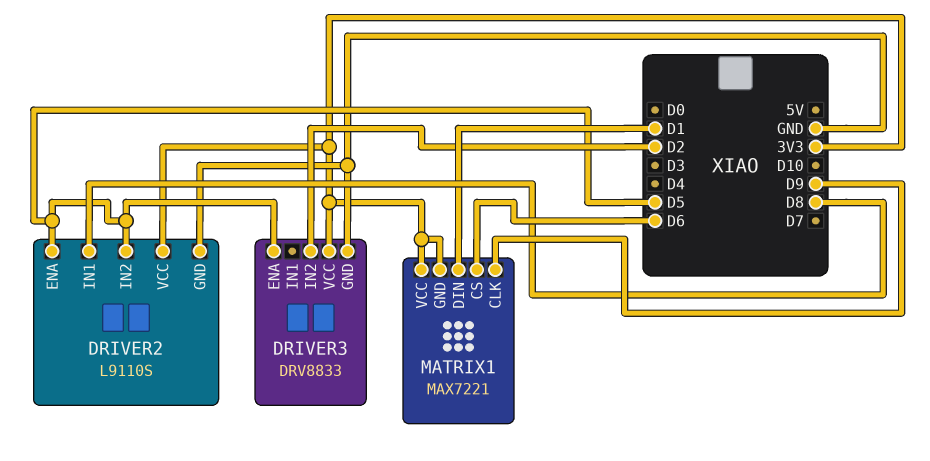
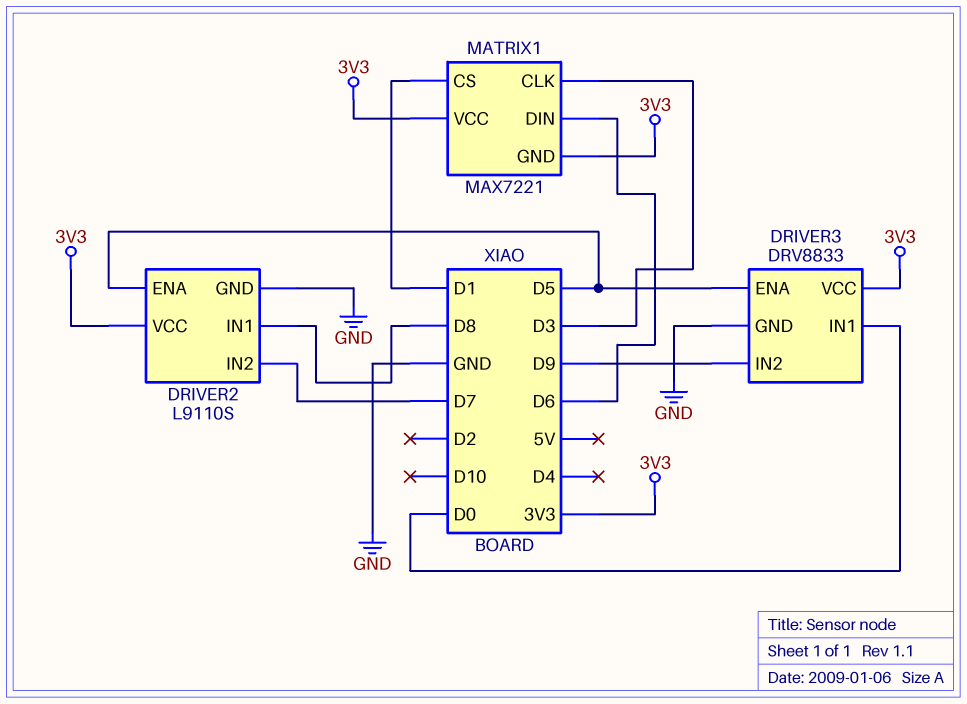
DRIVER2 pin IN2: D5 -> D7
DRIVER3 pin IN1: none -> D0
DRIVER3 pin IN2: D2 -> D9
MATRIX1 pin CLK: D9 -> D3
MATRIX1 pin CS: D6 -> D1
MATRIX1 pin DIN: D1 -> D6

